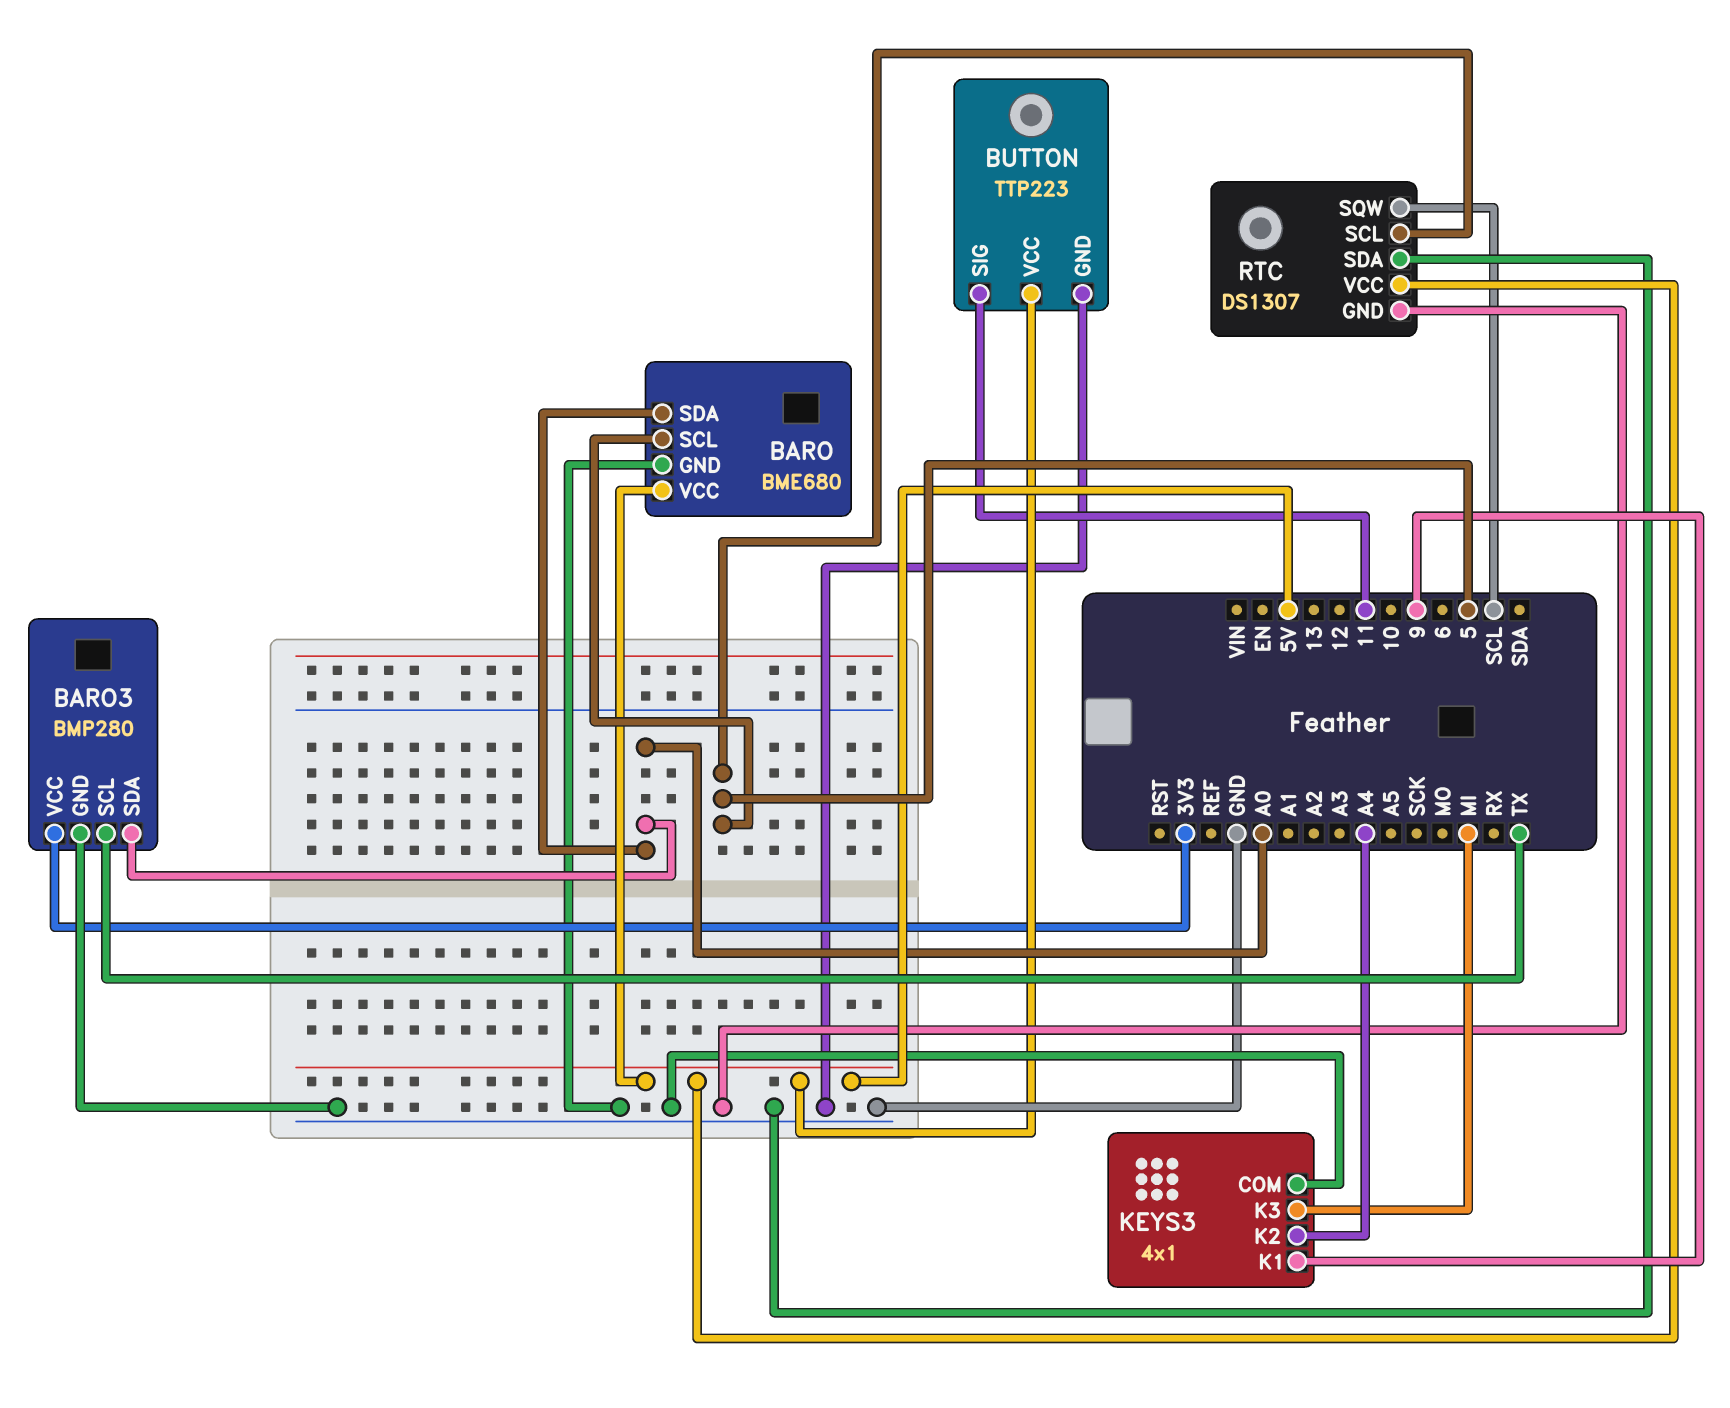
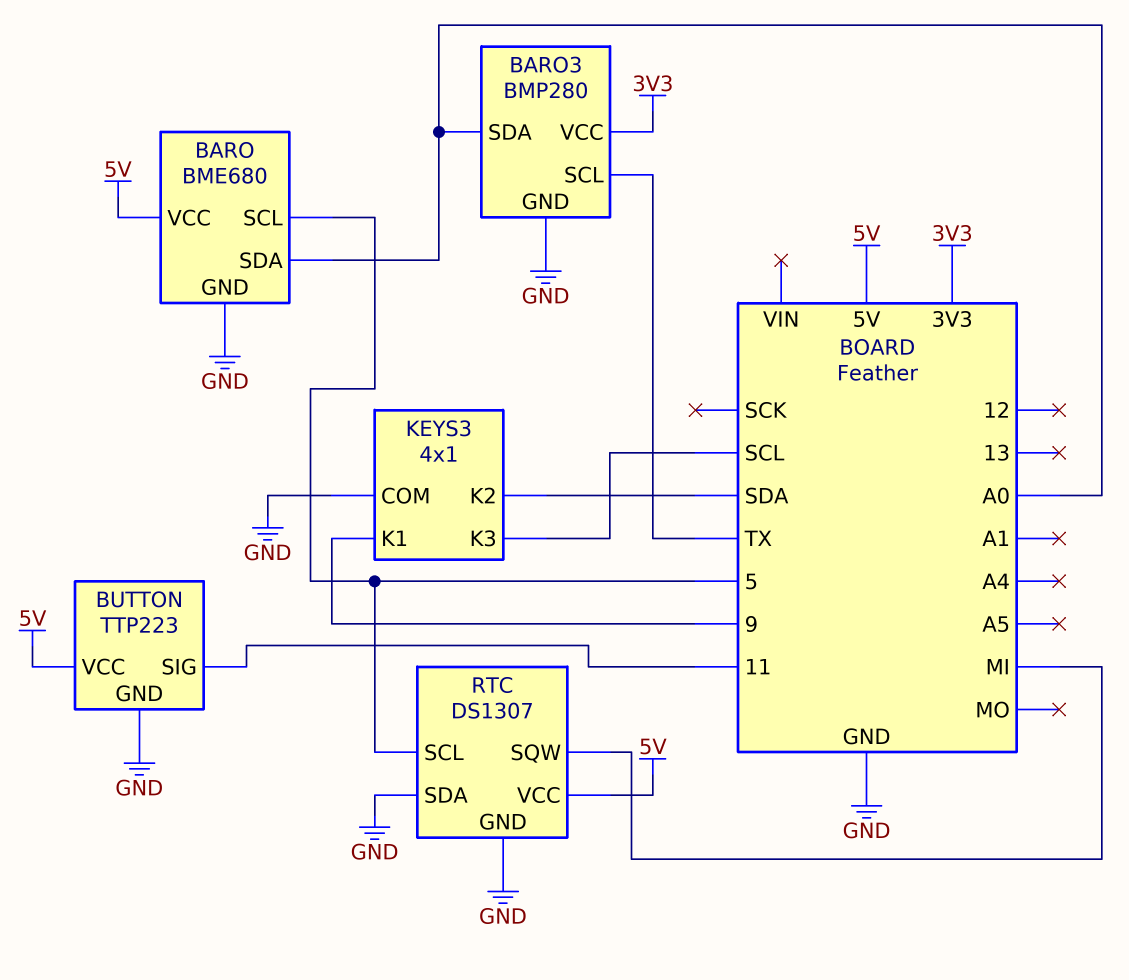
KEYS3 pin K2: A4 -> SDA
KEYS3 pin K3: MI -> SCL
RTC pin SQW: SCL -> MI

